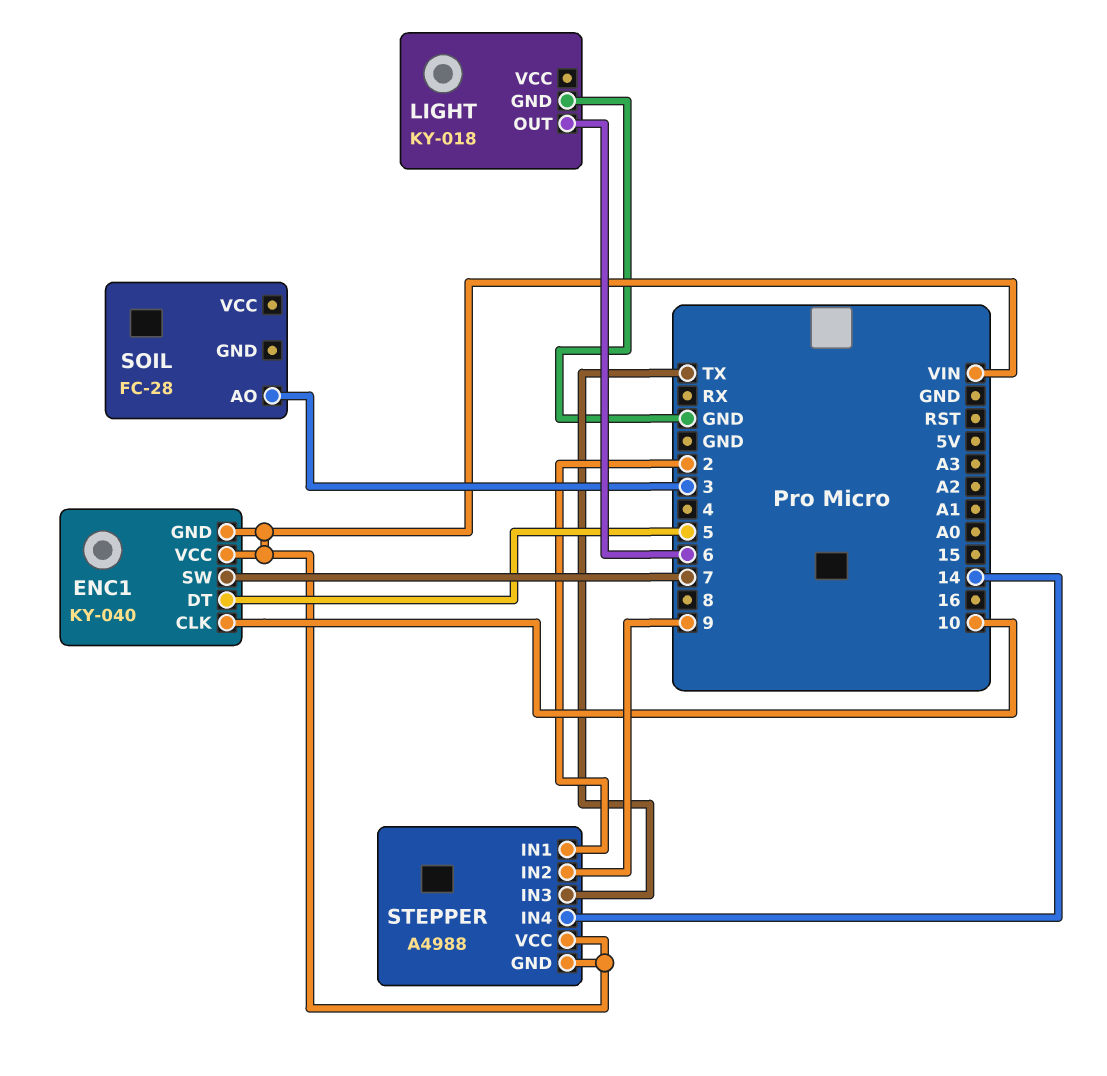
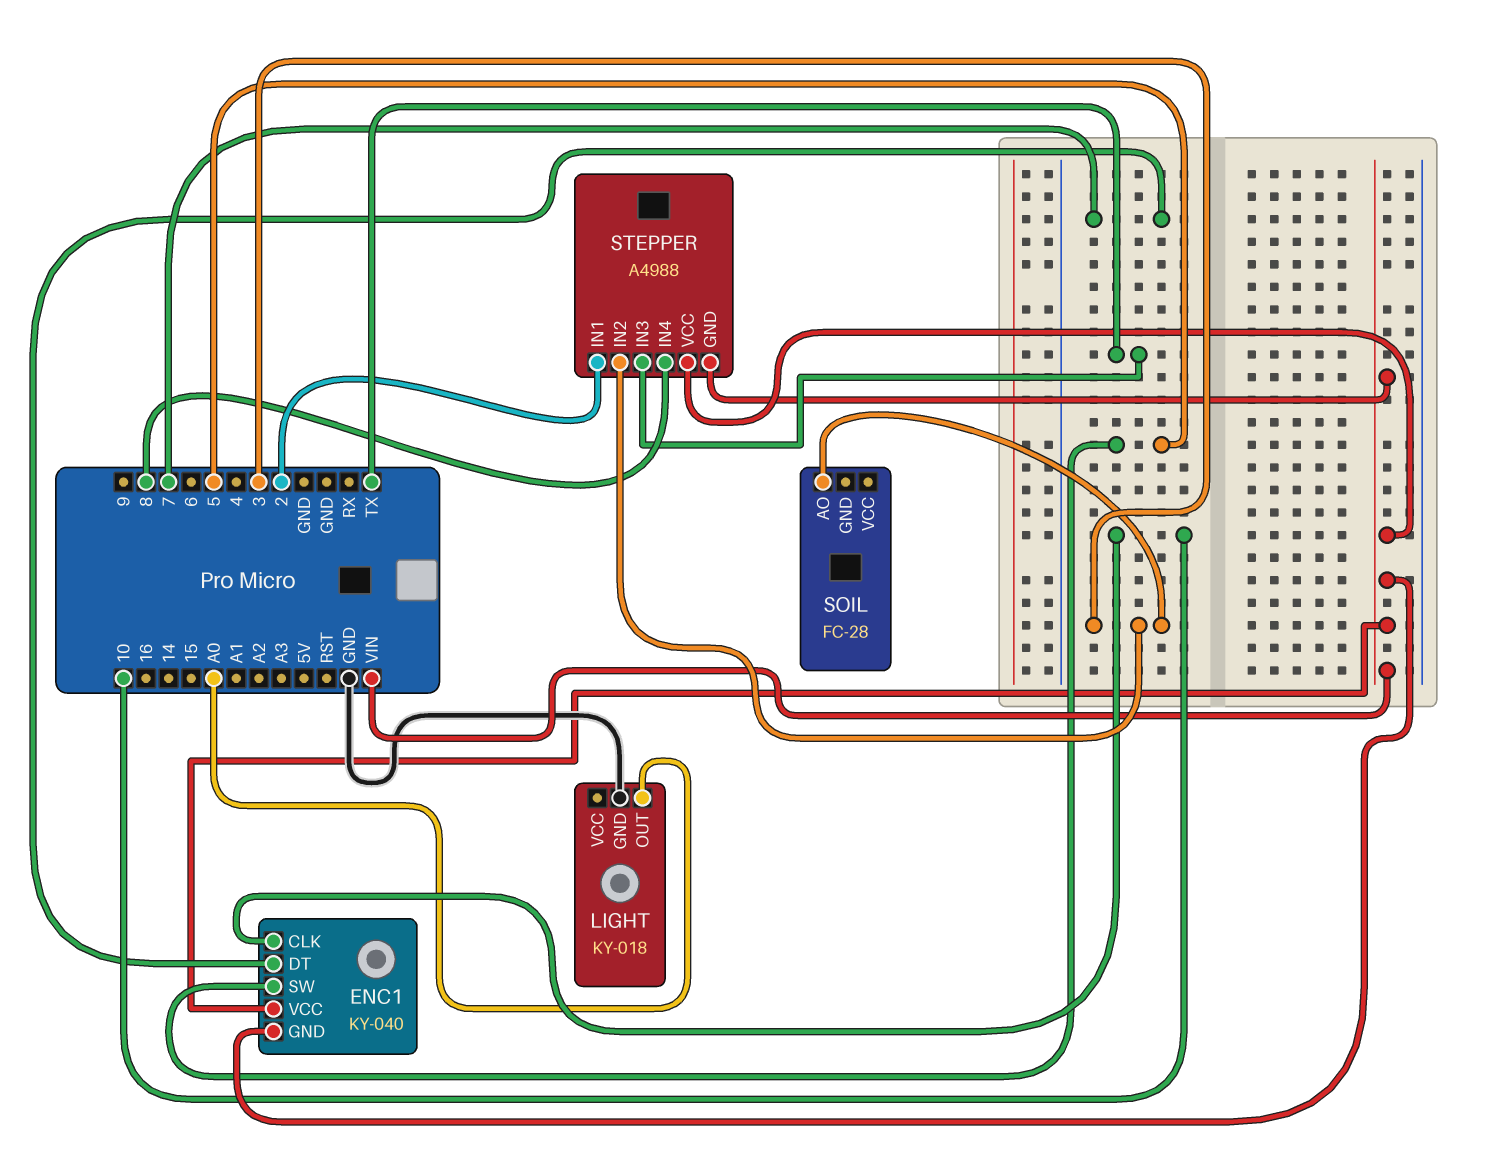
ENC1 pin DT: 5 -> 7
ENC1 pin SW: 7 -> 5
LIGHT pin OUT: 6 -> A0
STEPPER pin IN2: 9 -> 3
STEPPER pin IN4: 14 -> 8

